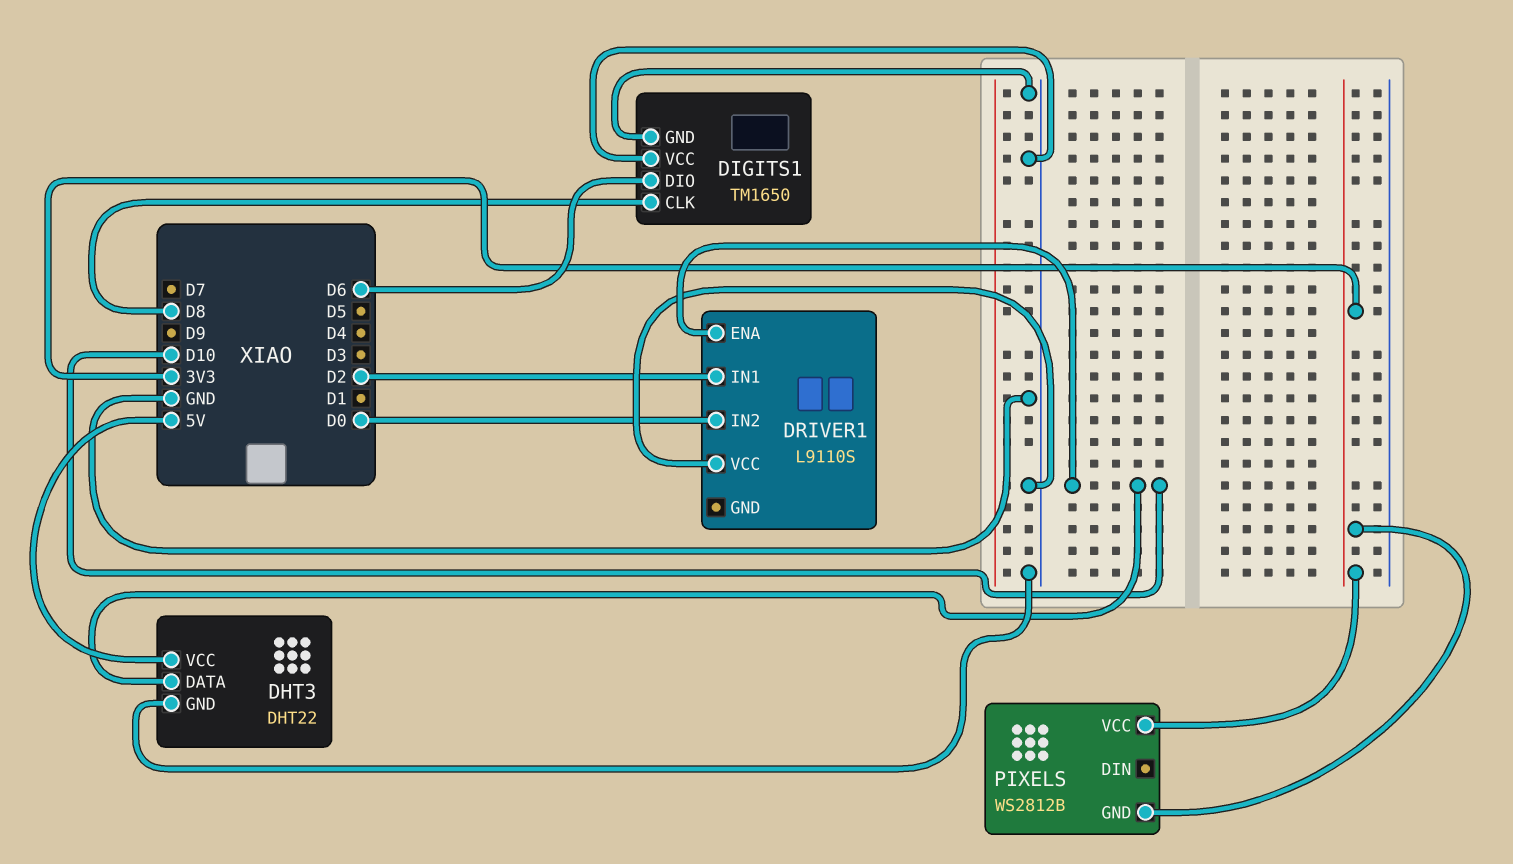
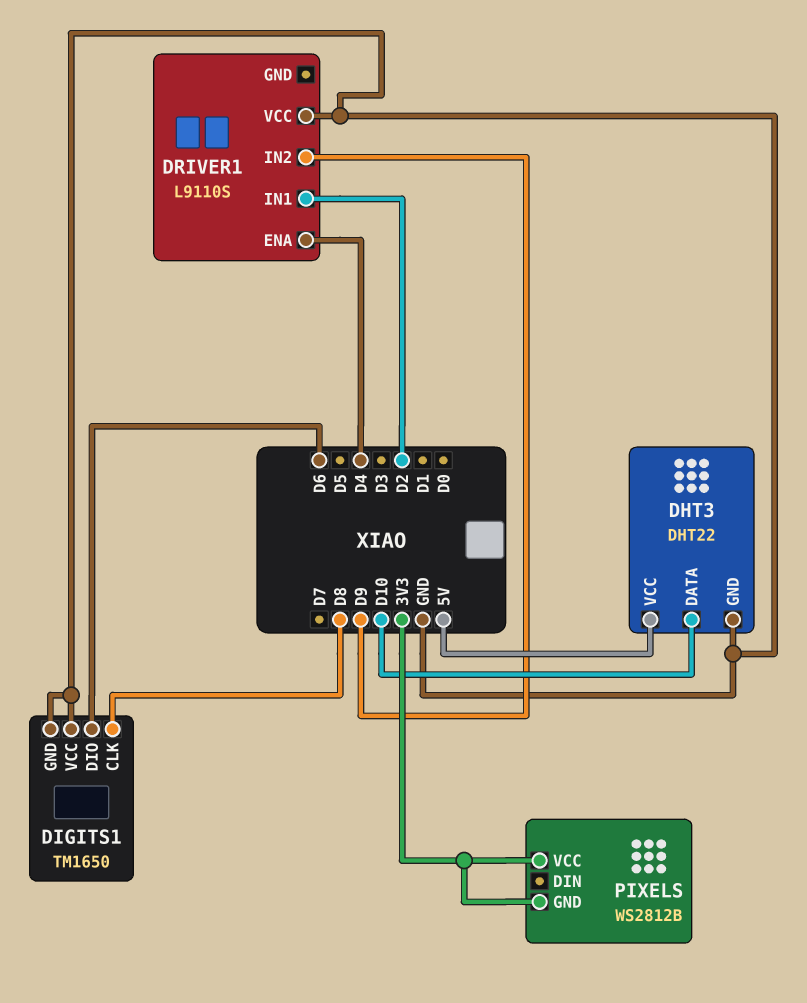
DRIVER1 pin ENA: D10 -> D4
DRIVER1 pin IN2: D0 -> D9

